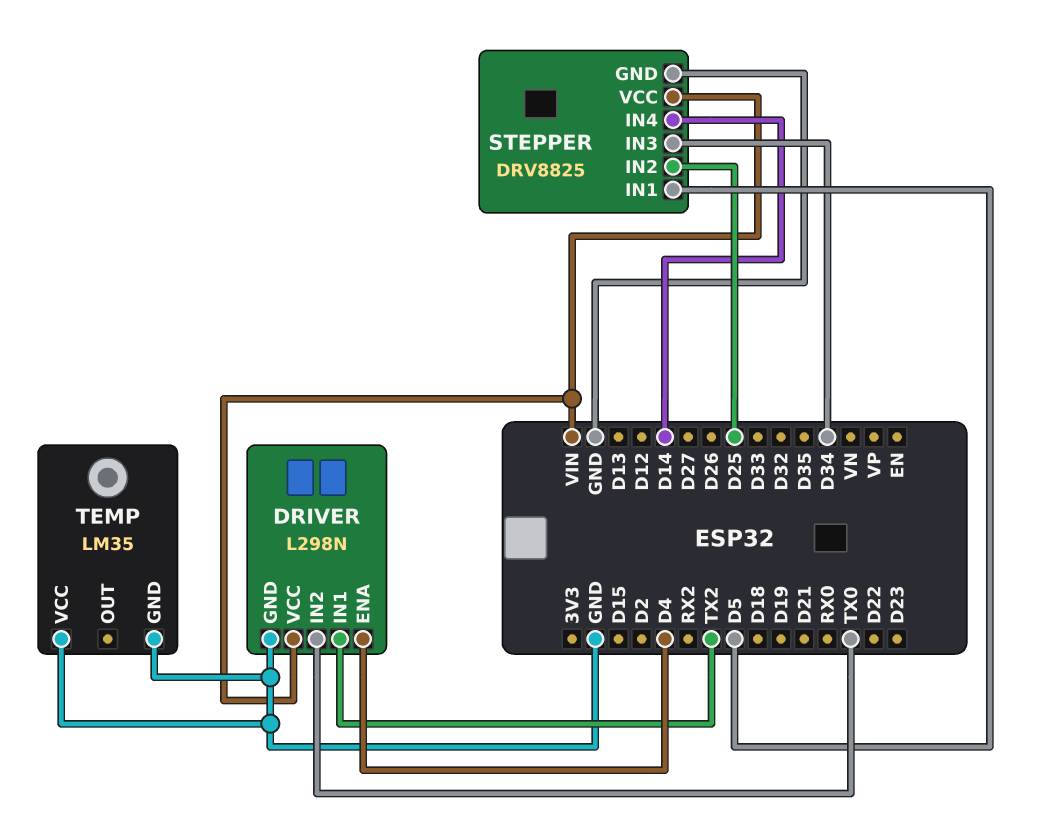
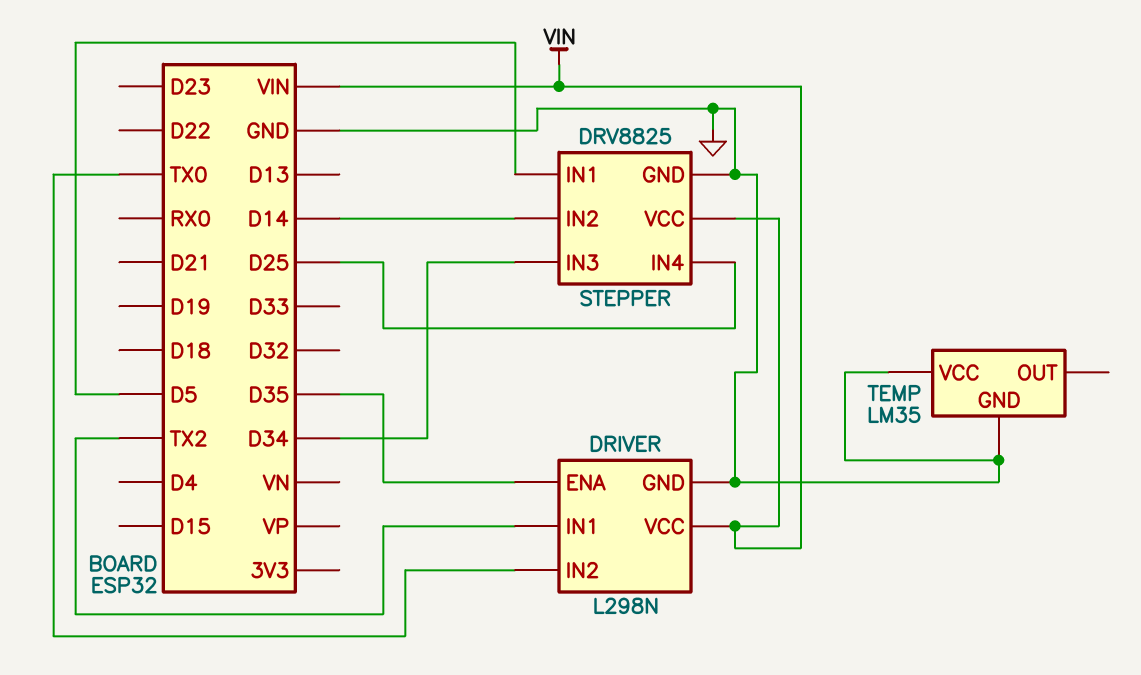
DRIVER pin ENA: D4 -> D35
STEPPER pin IN2: D25 -> D14
STEPPER pin IN4: D14 -> D25

